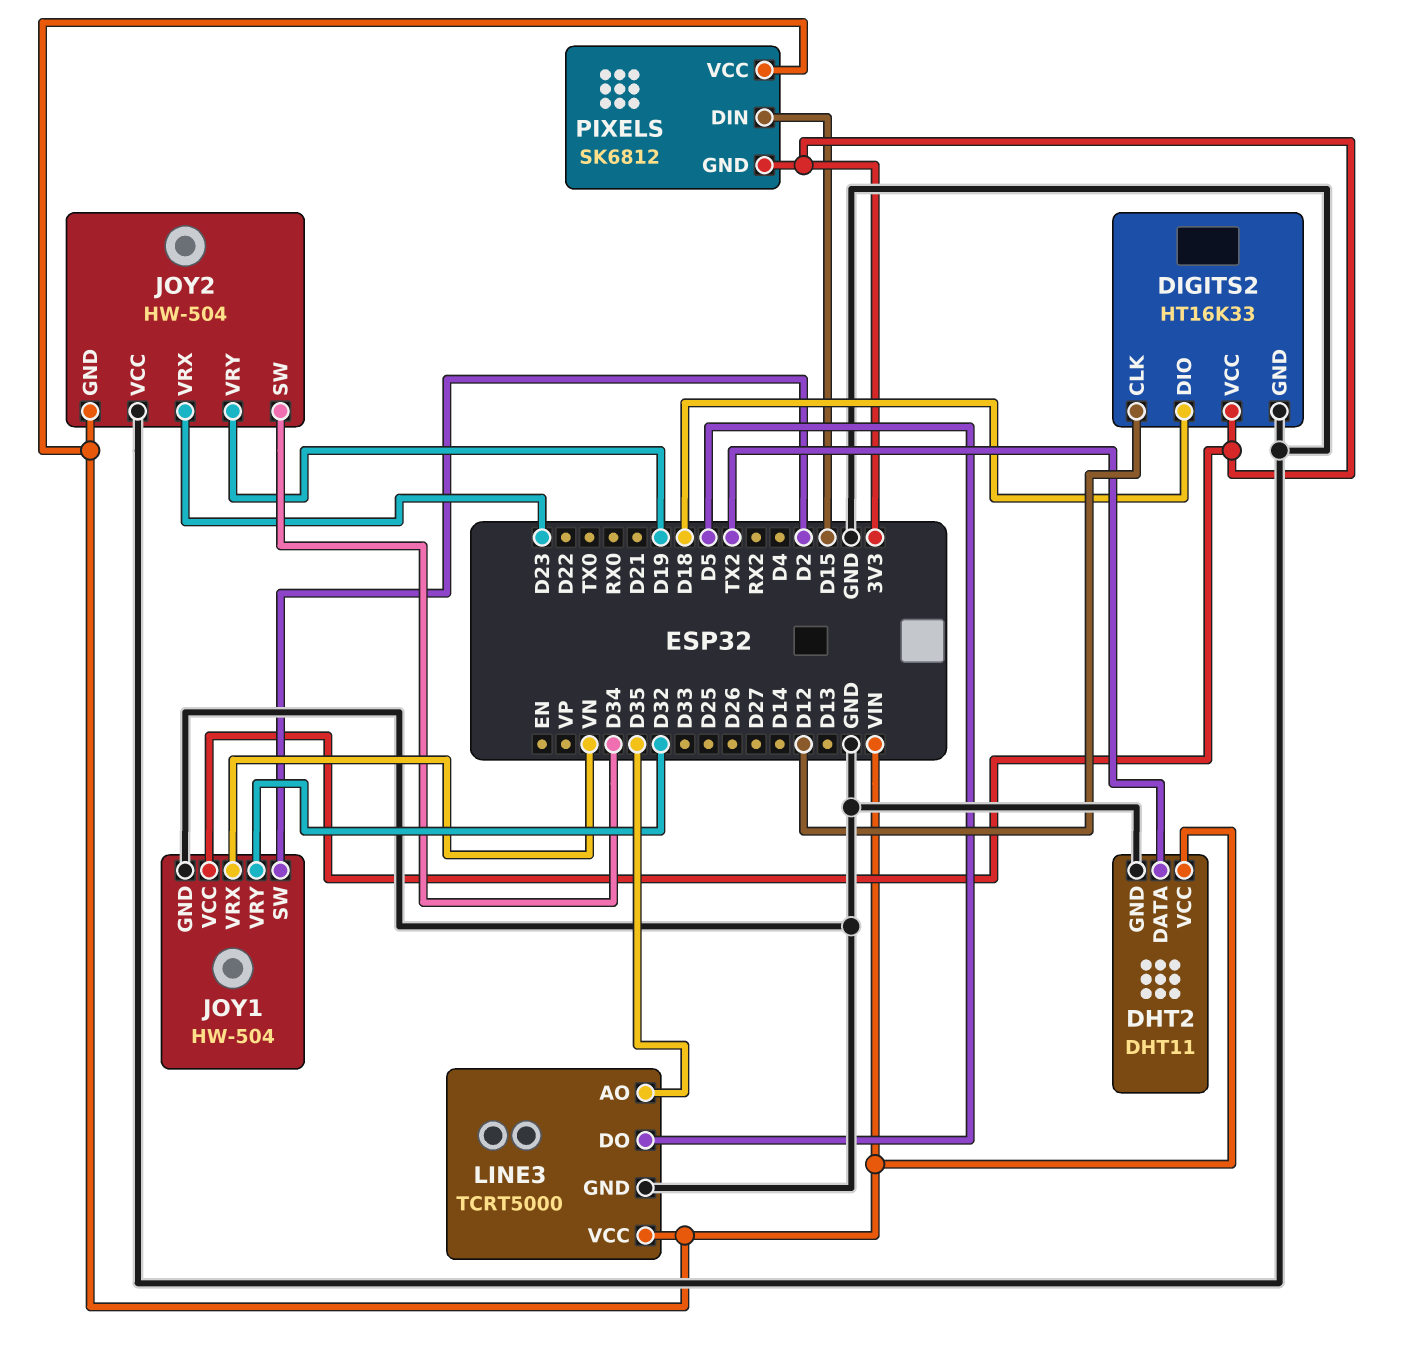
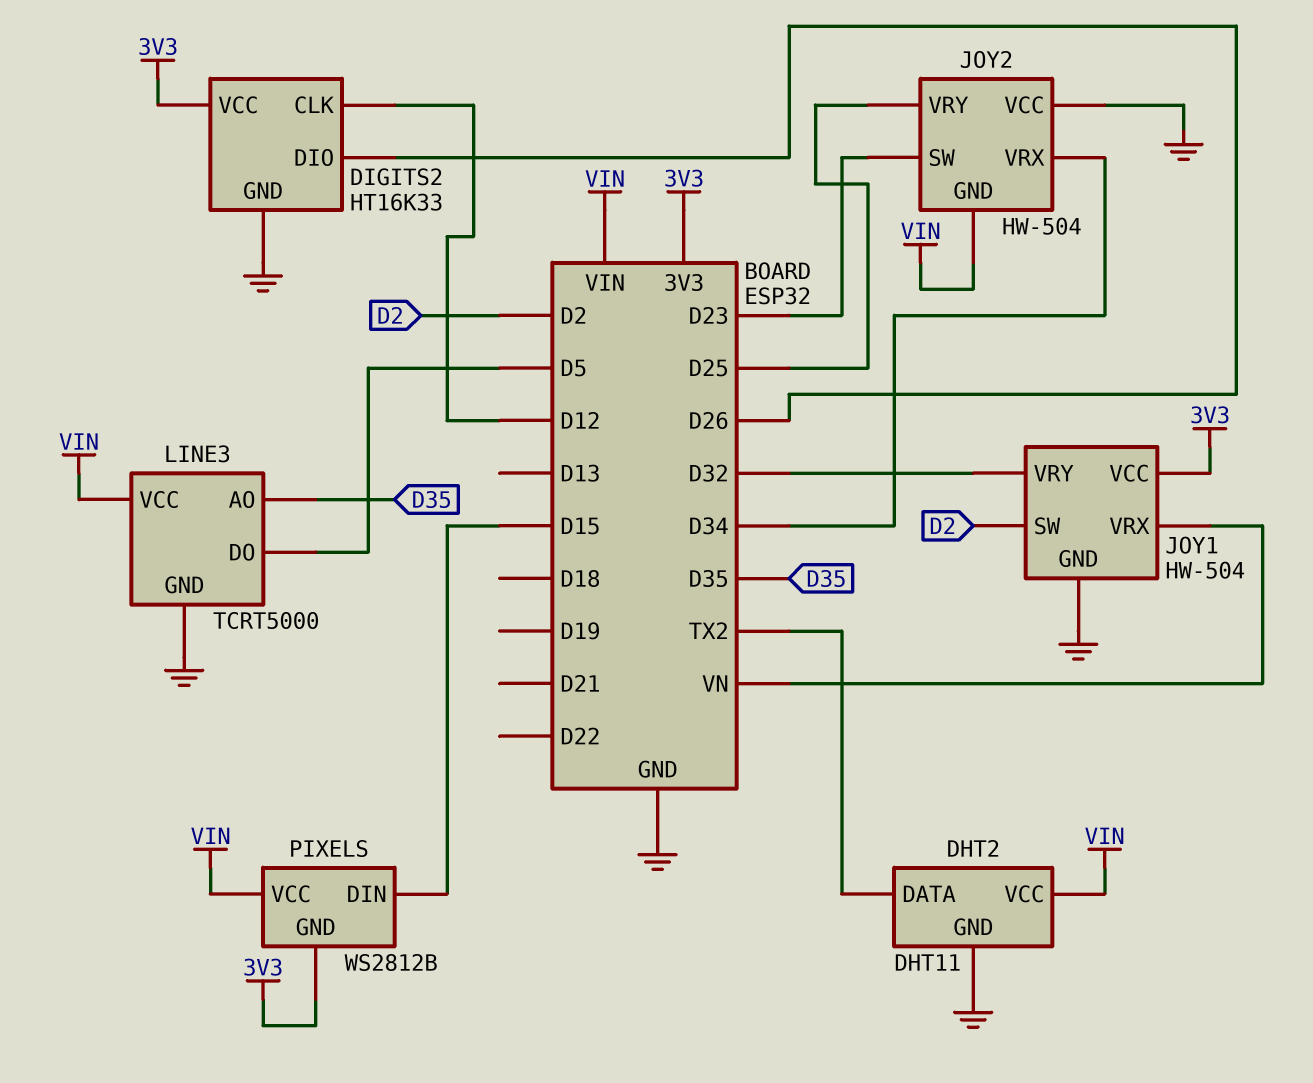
DIGITS2 pin DIO: D18 -> D26
JOY2 pin SW: D34 -> D23
JOY2 pin VRX: D23 -> D34
JOY2 pin VRY: D19 -> D25
PIXELS: SK6812 -> WS2812B

